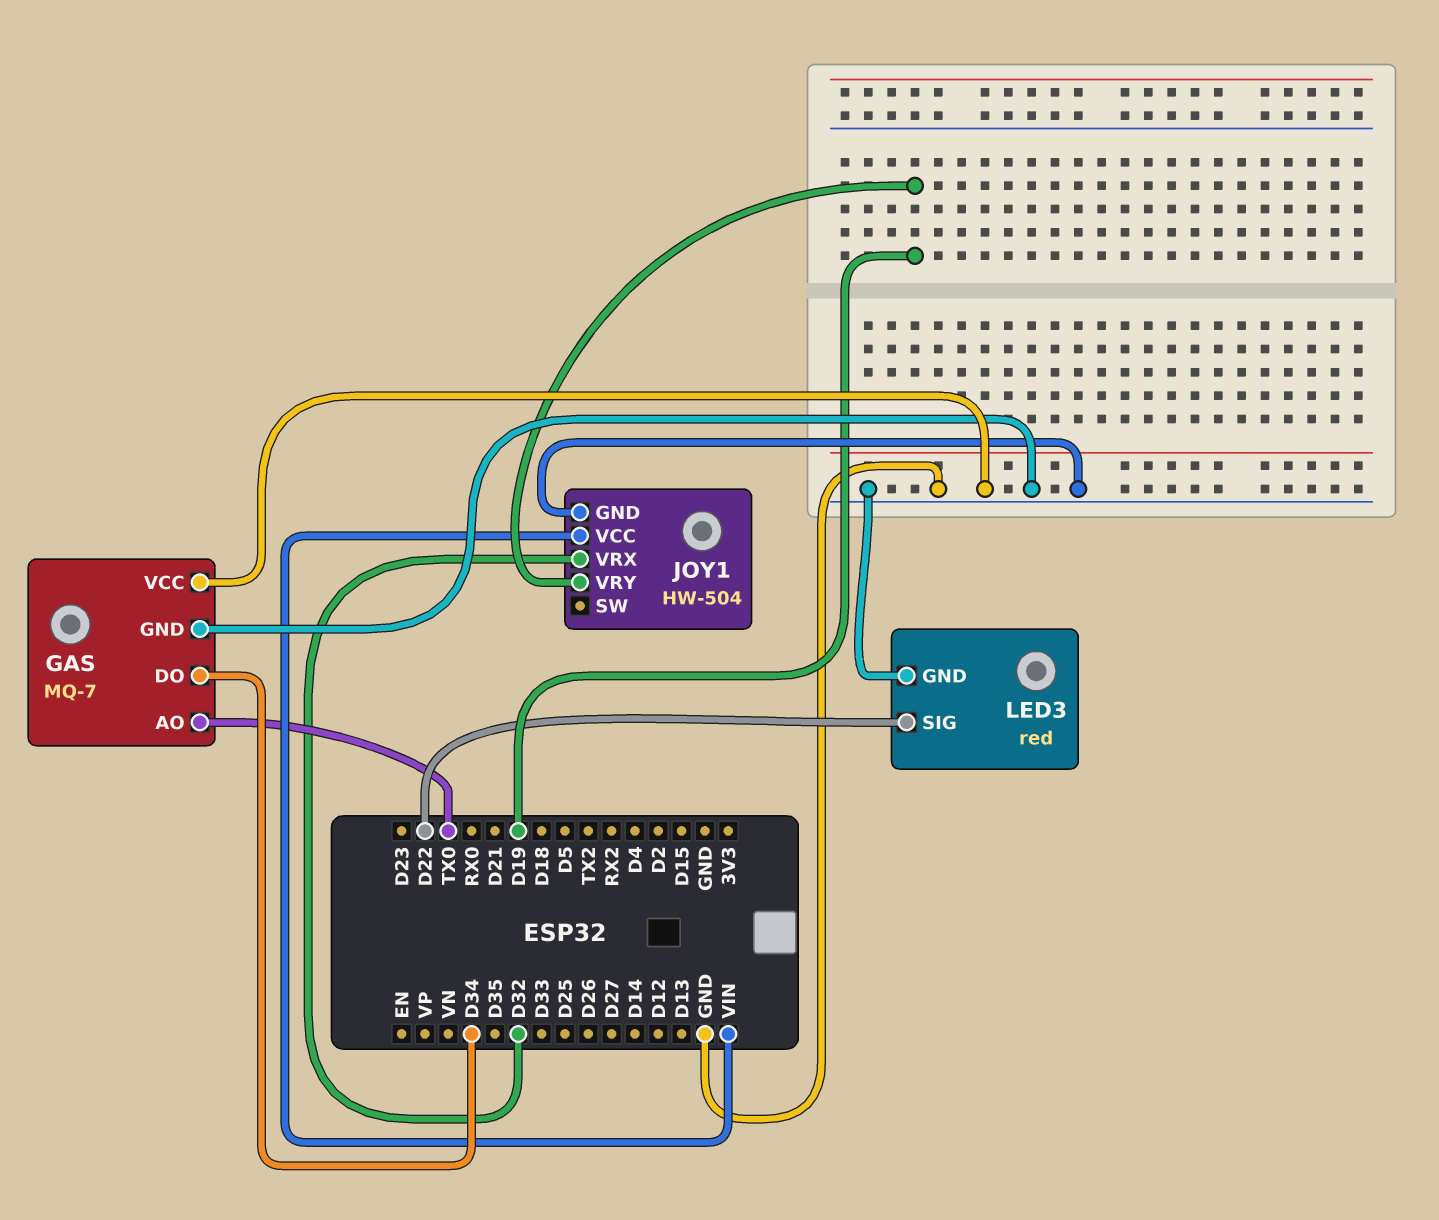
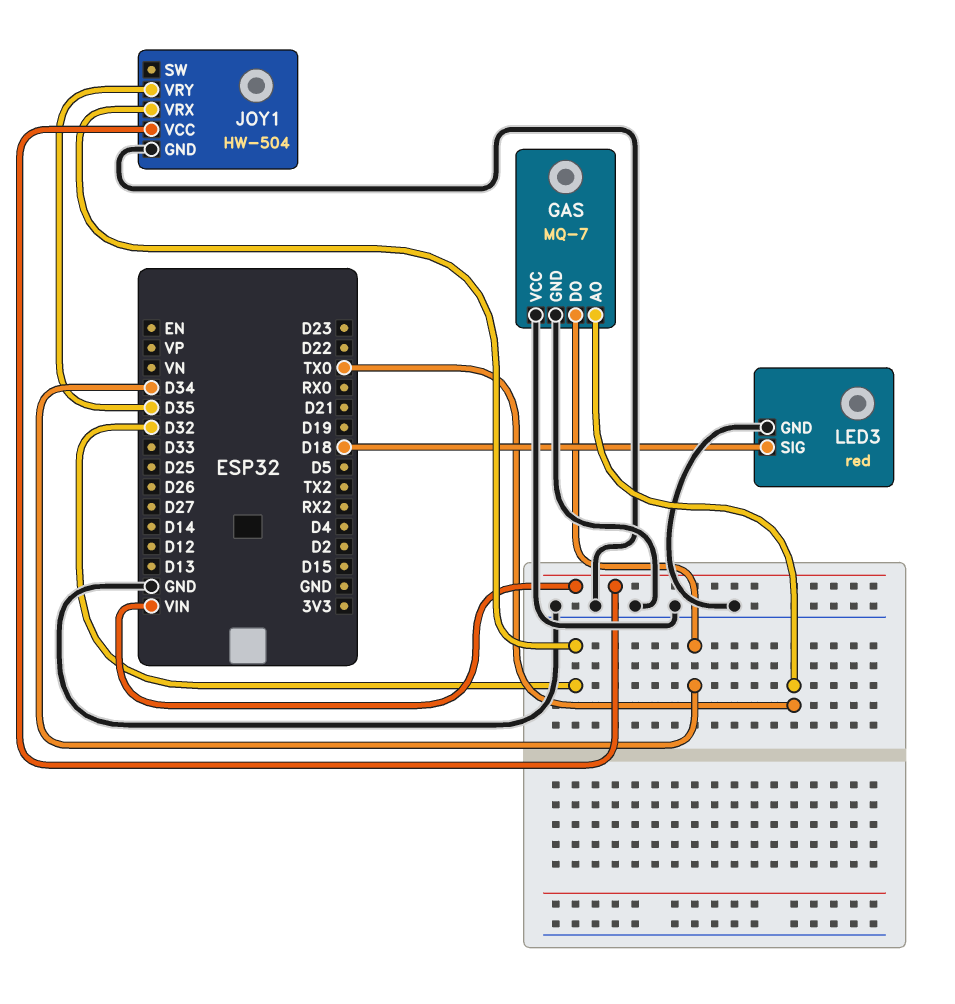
JOY1 pin VRY: D19 -> D35
LED3 pin SIG: D22 -> D18

